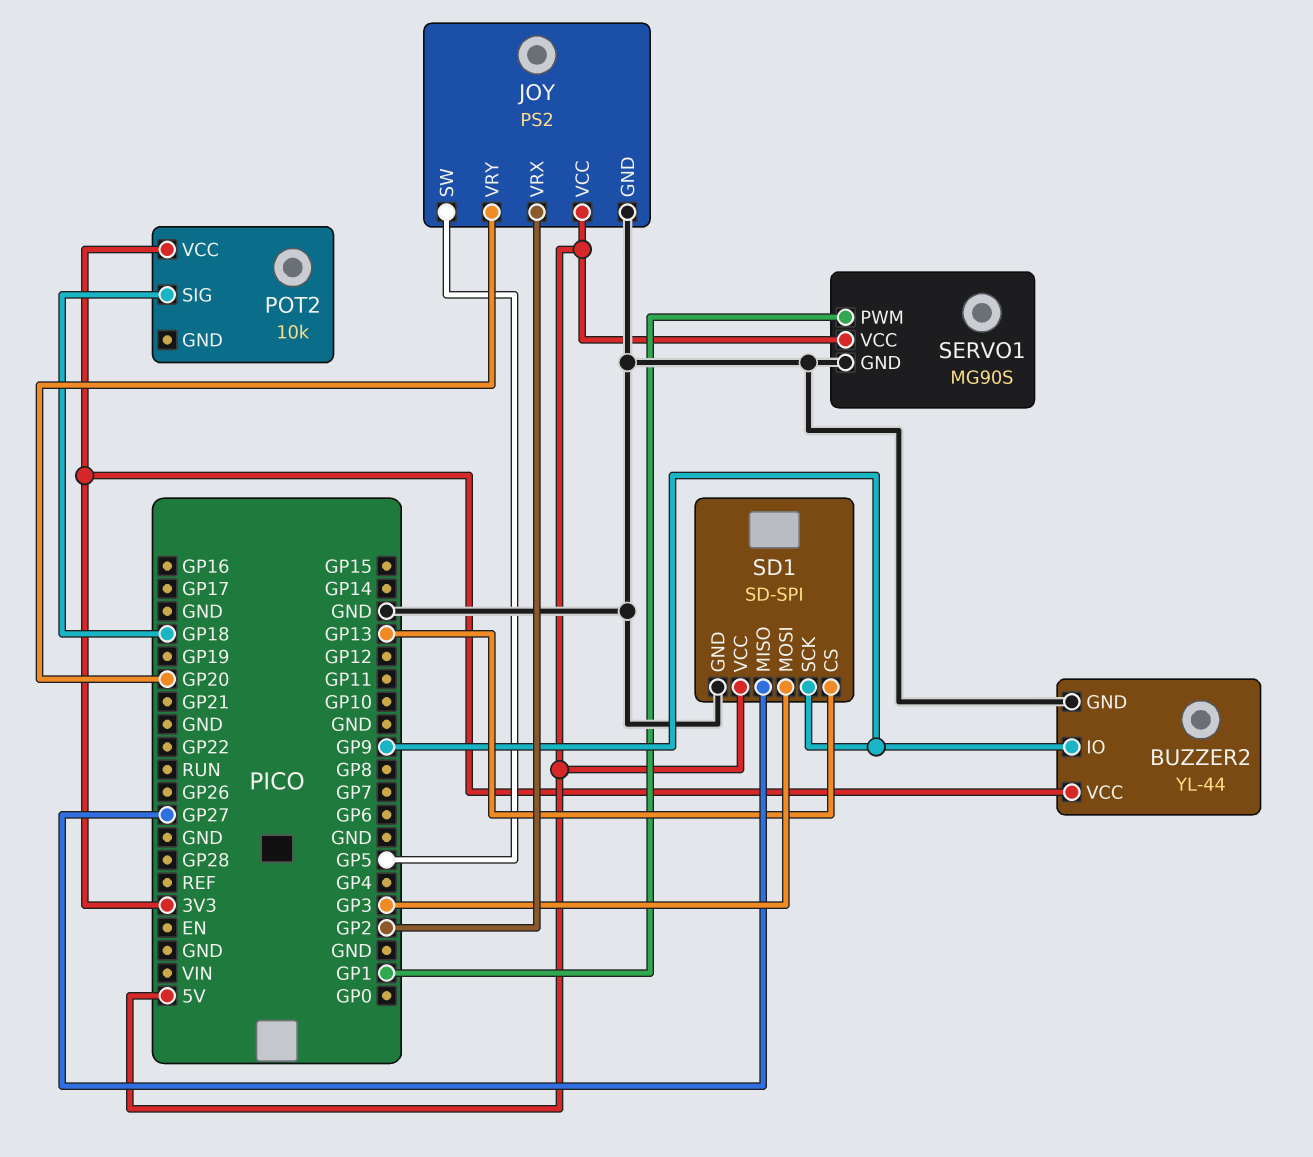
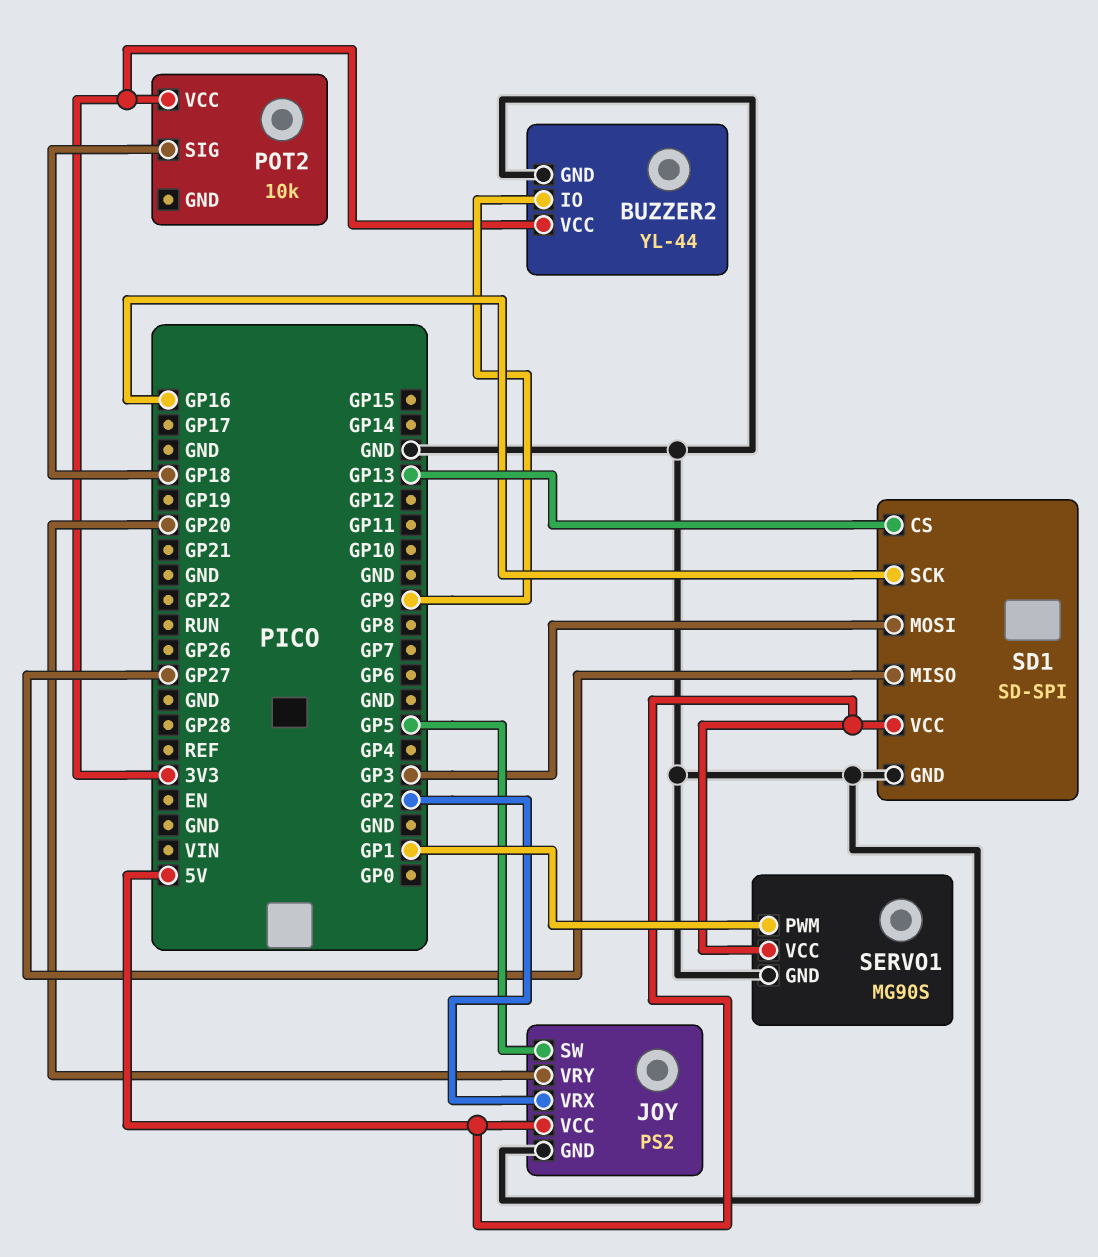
SD1 pin SCK: GP9 -> GP16

